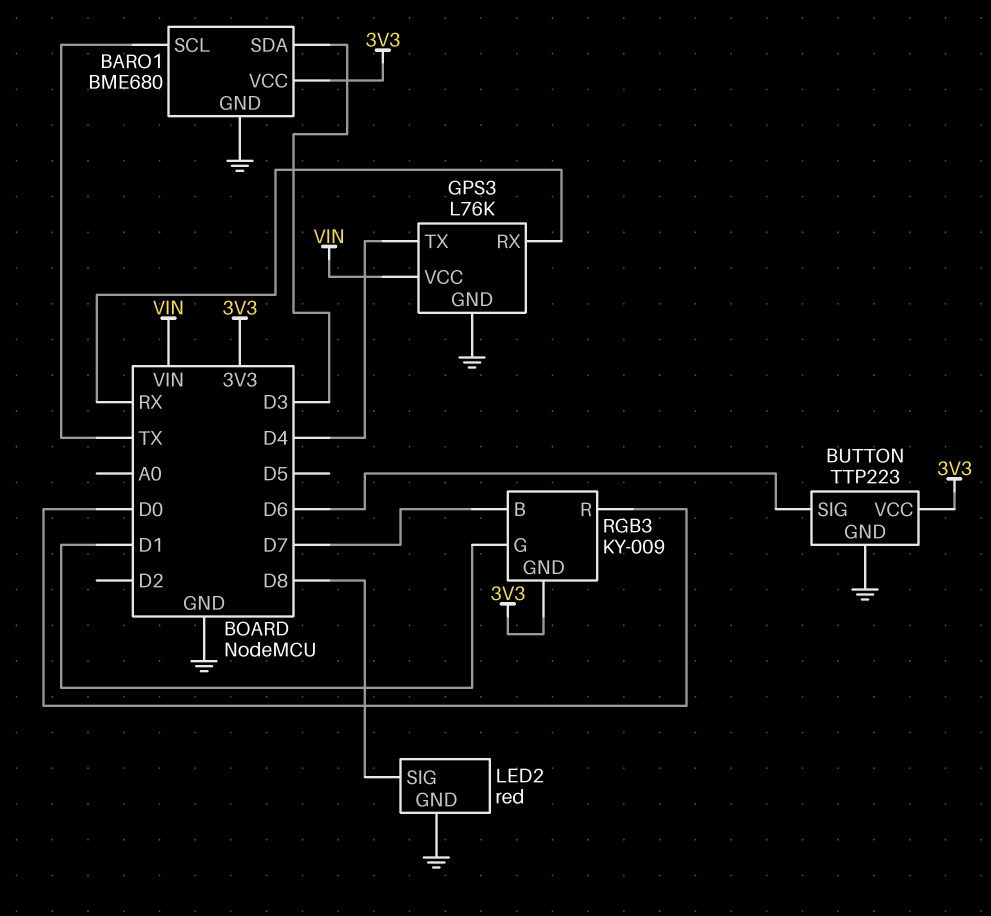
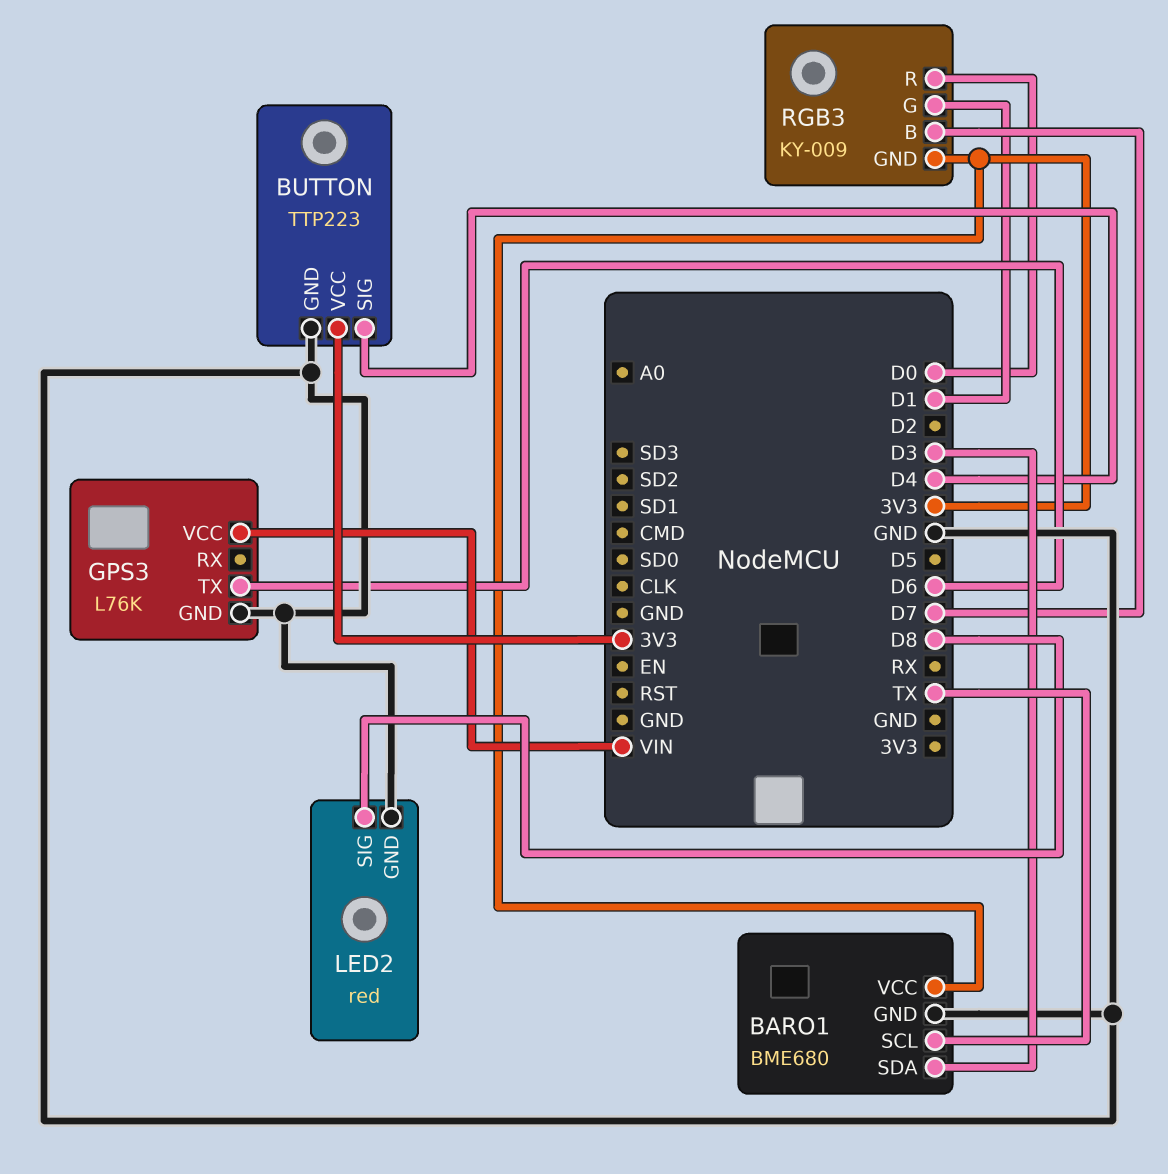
BUTTON pin SIG: D6 -> D4
GPS3 pin RX: RX -> none
GPS3 pin TX: D4 -> D6

